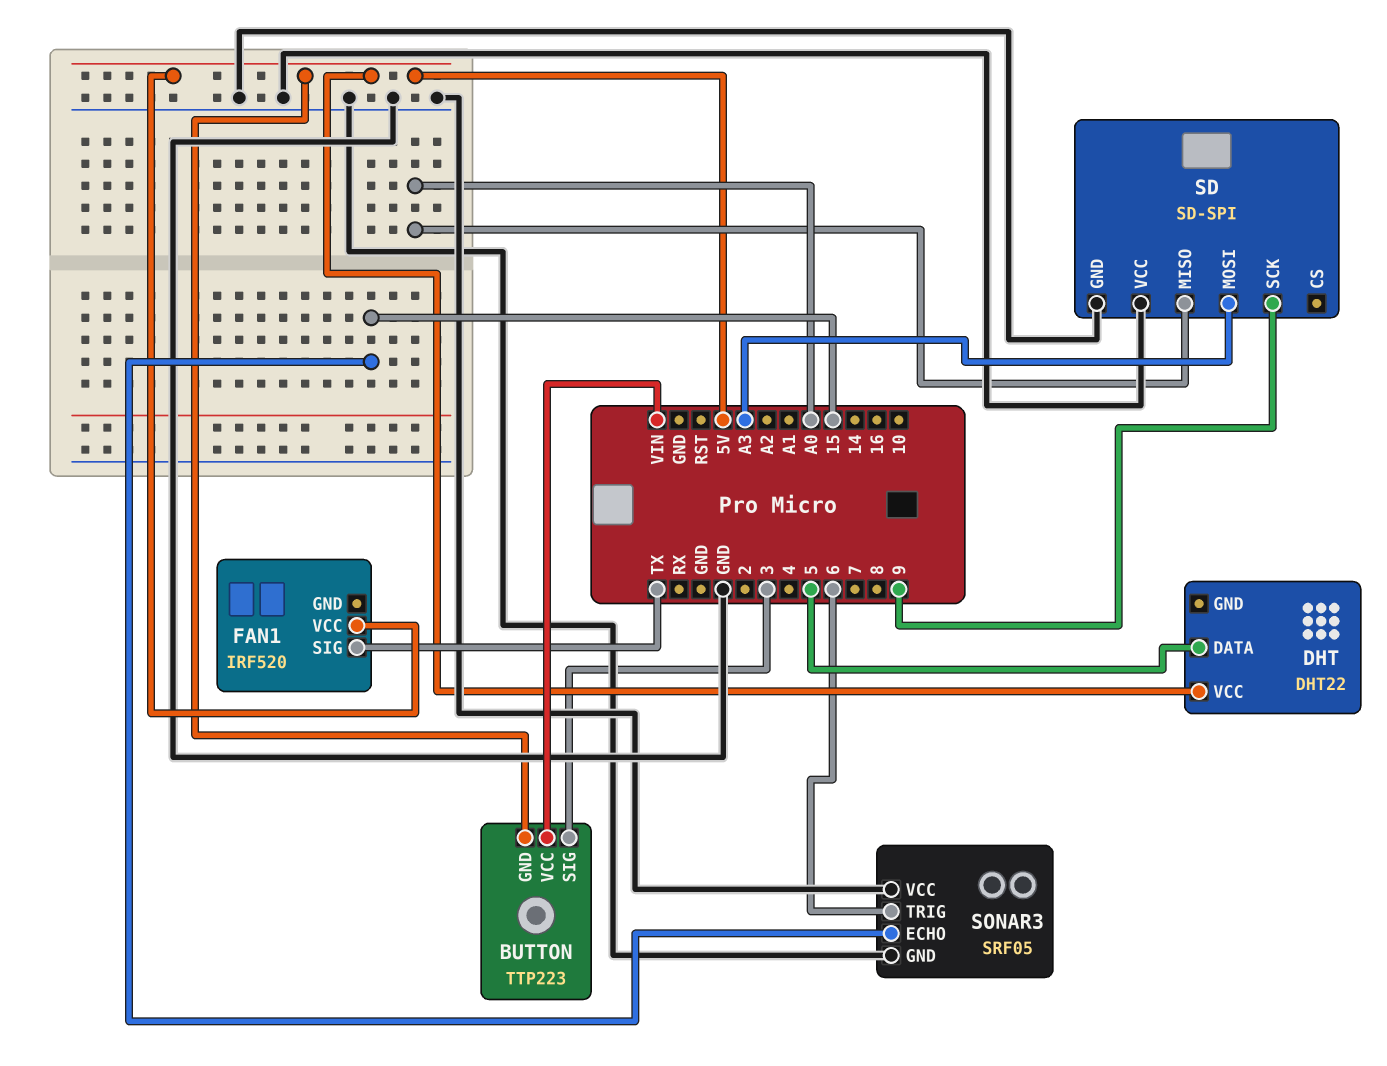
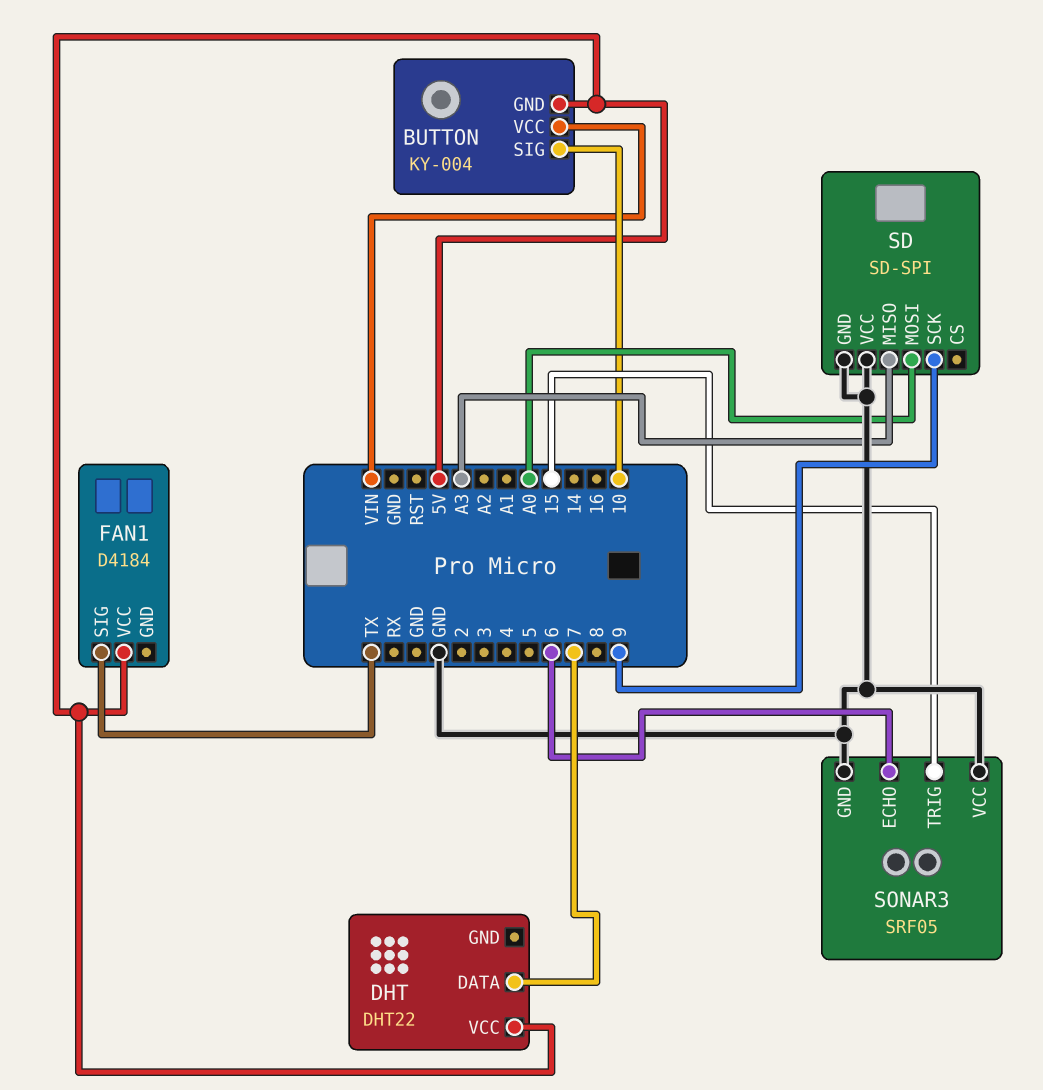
BUTTON: TTP223 -> KY-004
BUTTON pin SIG: 3 -> 10
DHT pin DATA: 5 -> 7
FAN1: IRF520 -> D4184
SD pin MISO: A0 -> A3
SD pin MOSI: A3 -> A0
SONAR3 pin ECHO: 15 -> 6
SONAR3 pin TRIG: 6 -> 15

